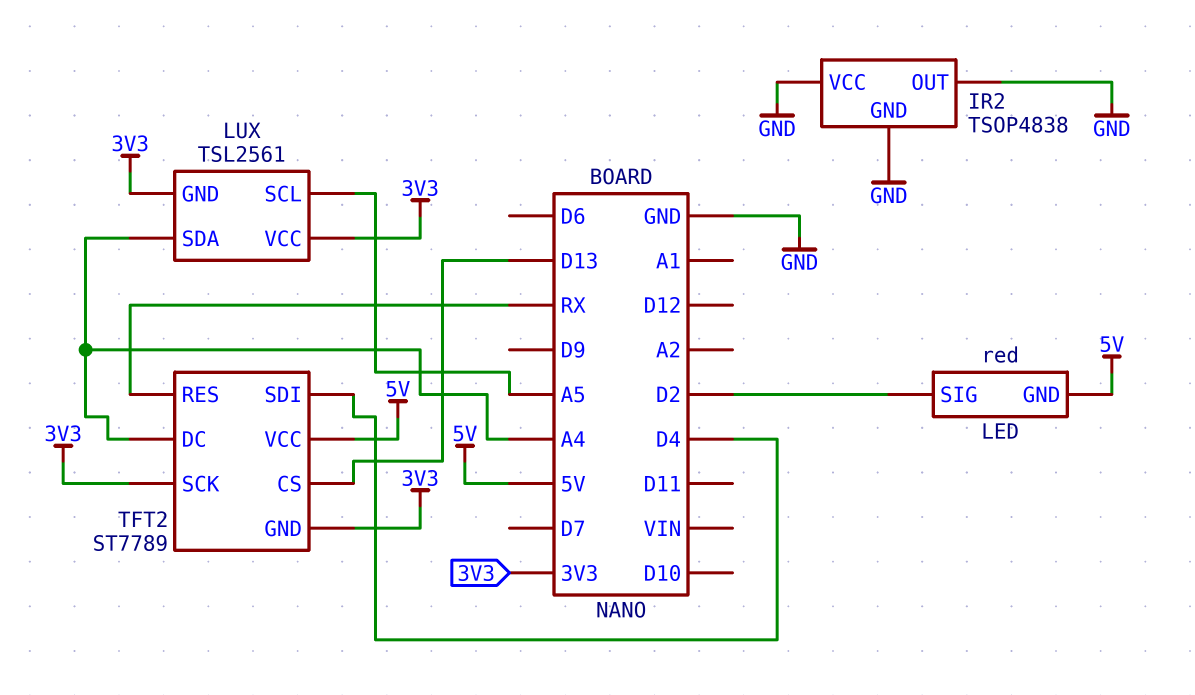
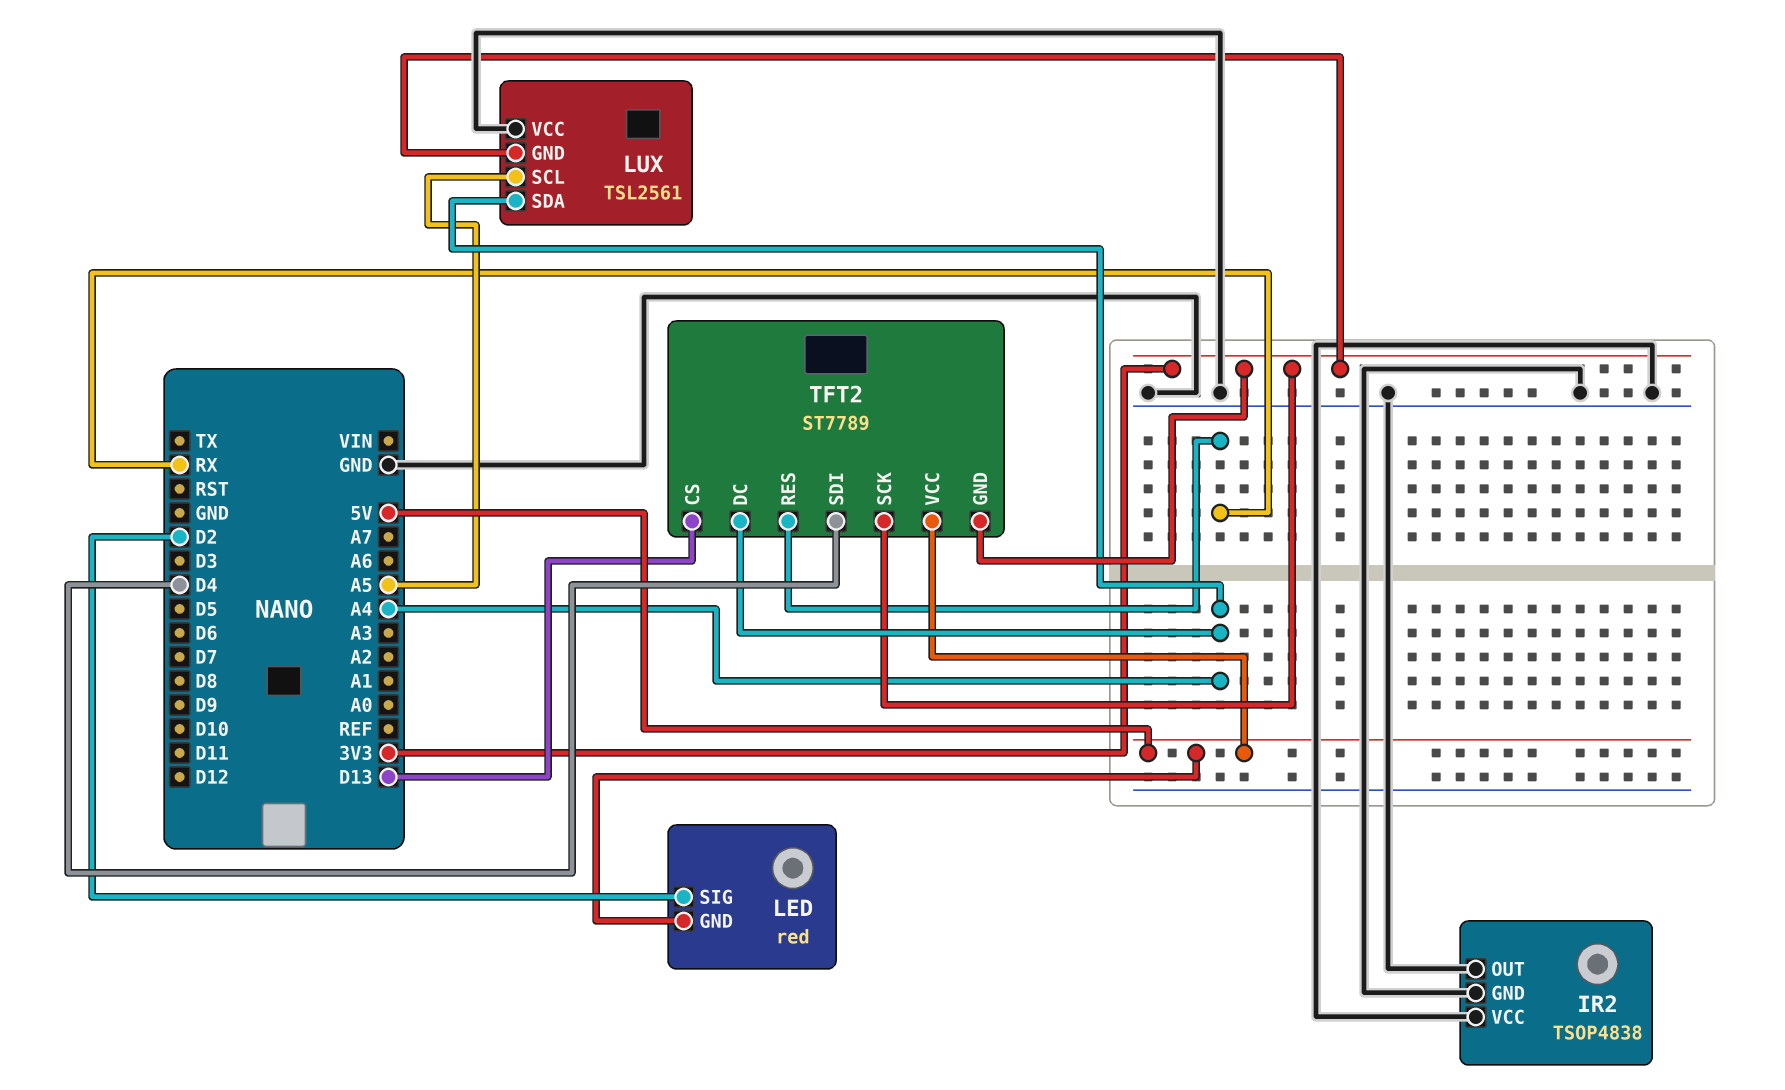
LUX pin VCC: 3V3 -> GND

